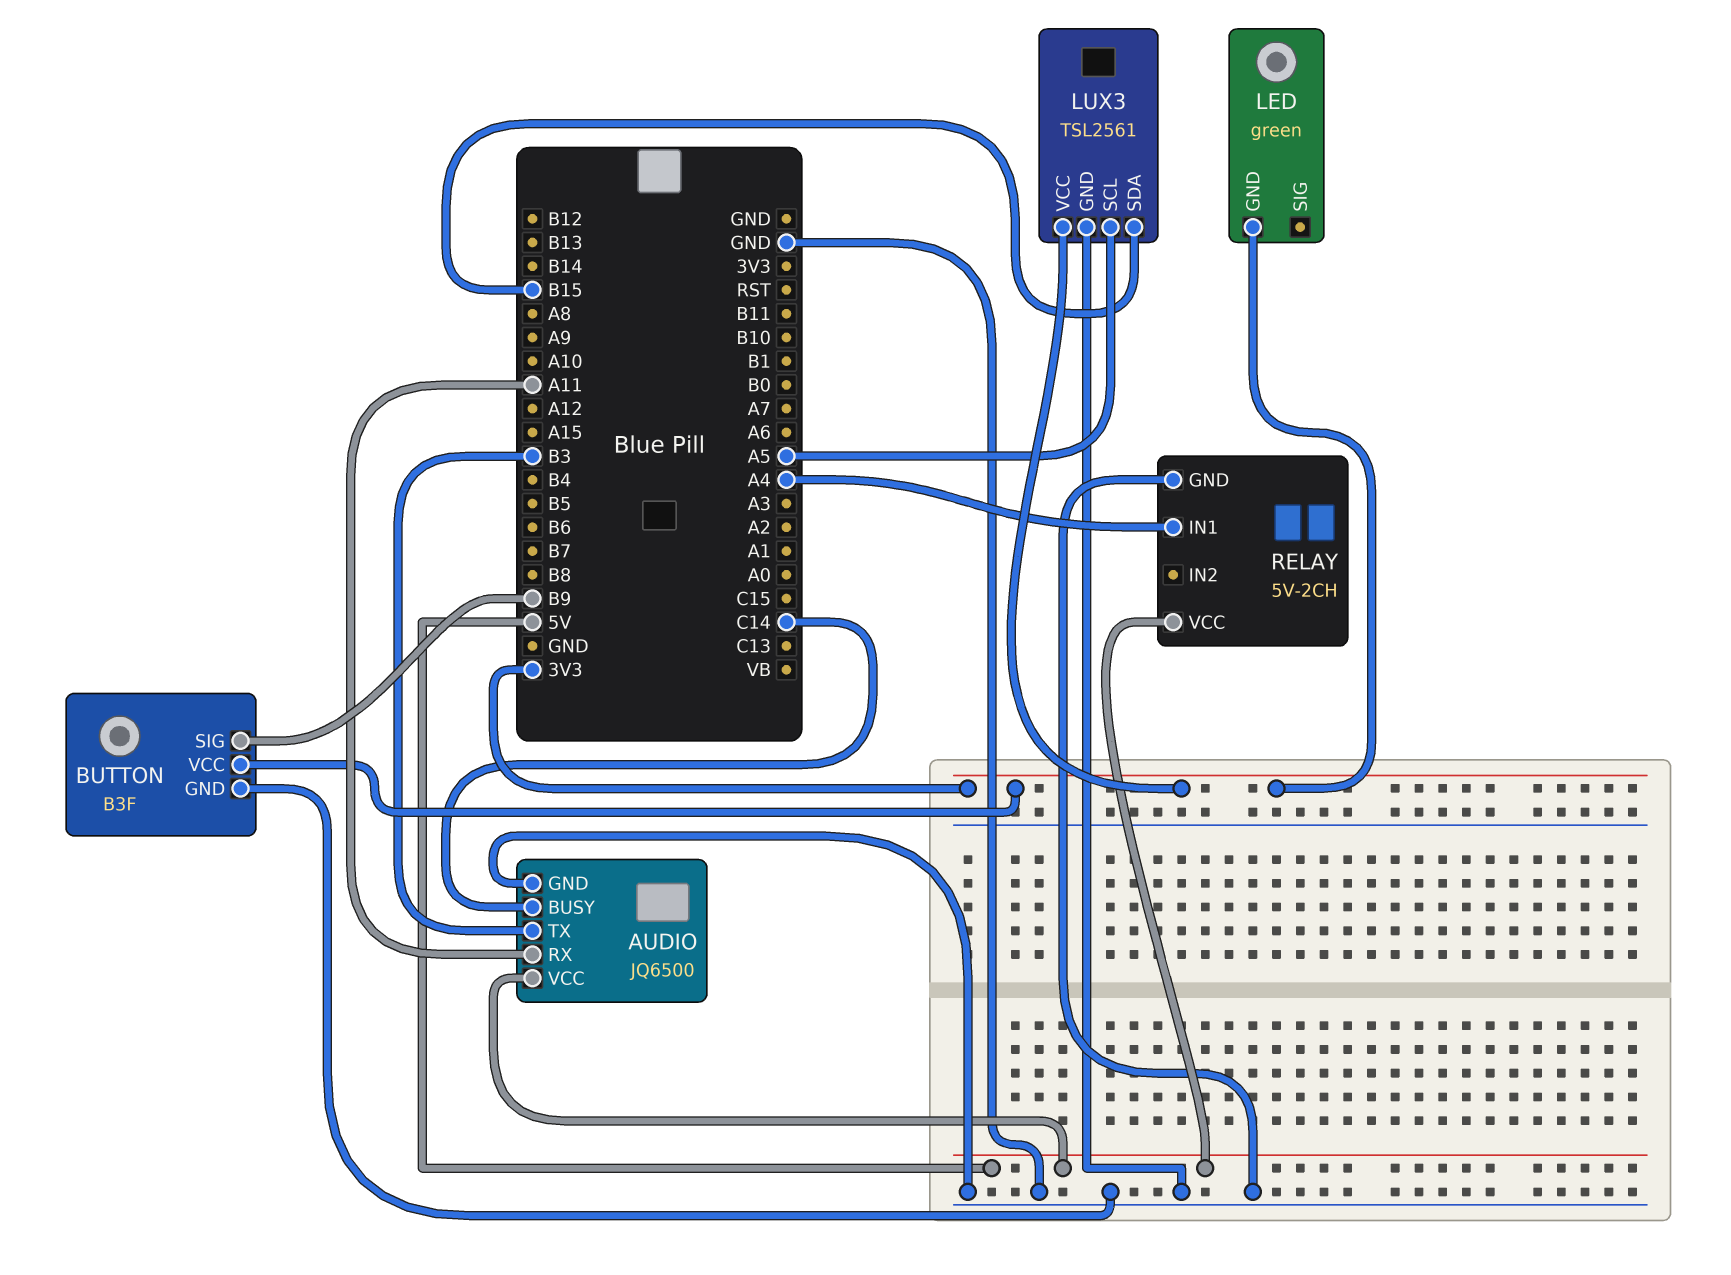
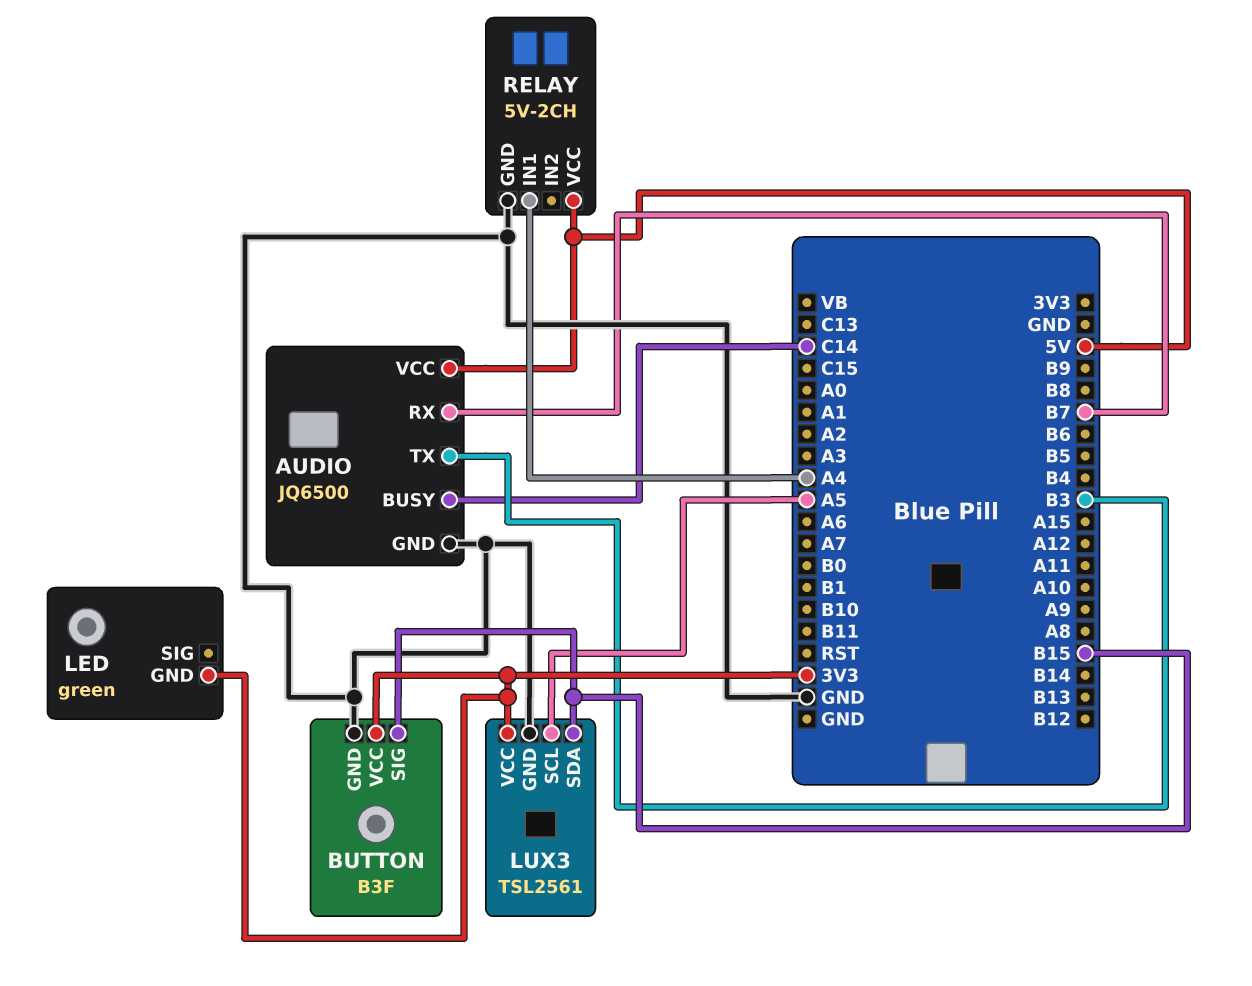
AUDIO pin RX: A11 -> B7
BUTTON pin SIG: B9 -> B15

